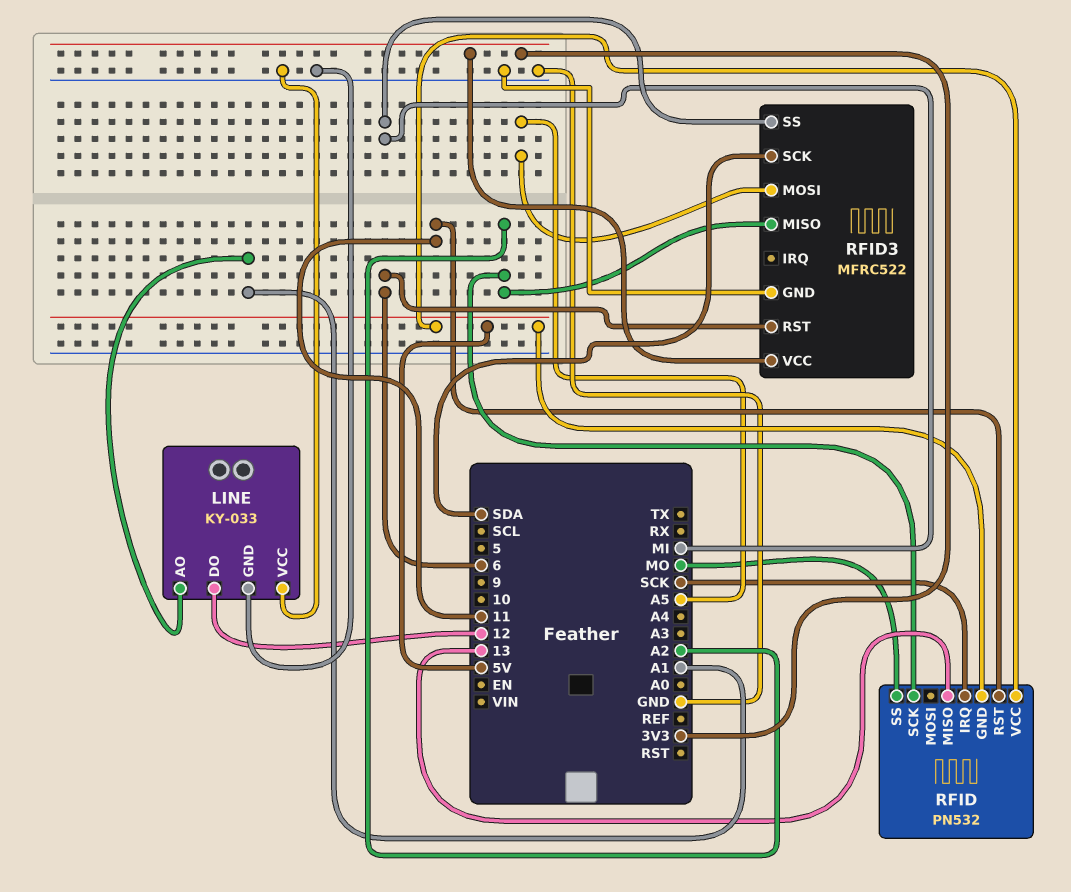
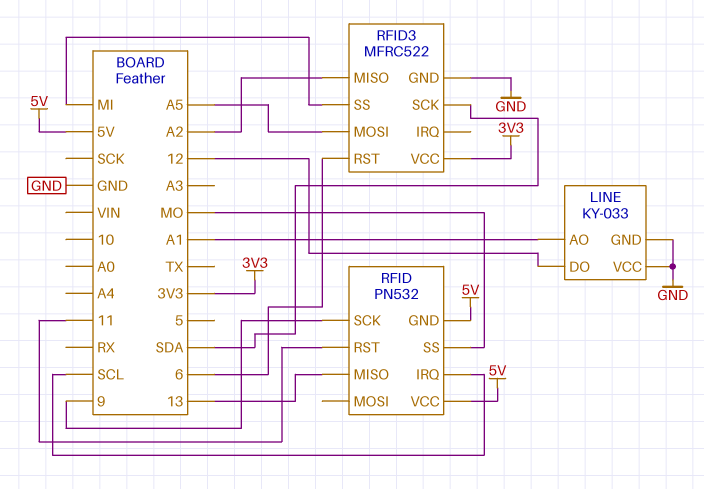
RFID pin IRQ: SCK -> SCL
RFID pin SCK: A2 -> 9

